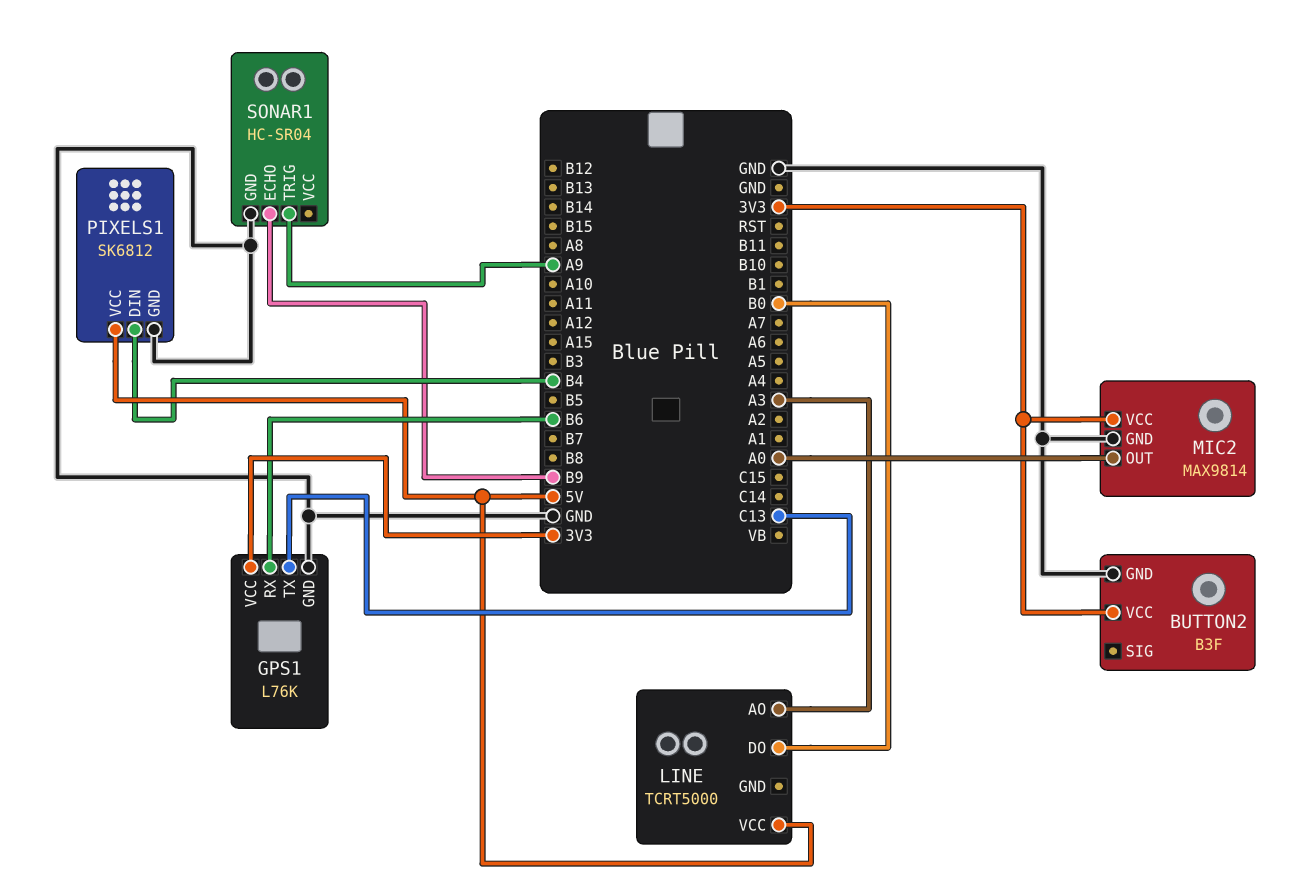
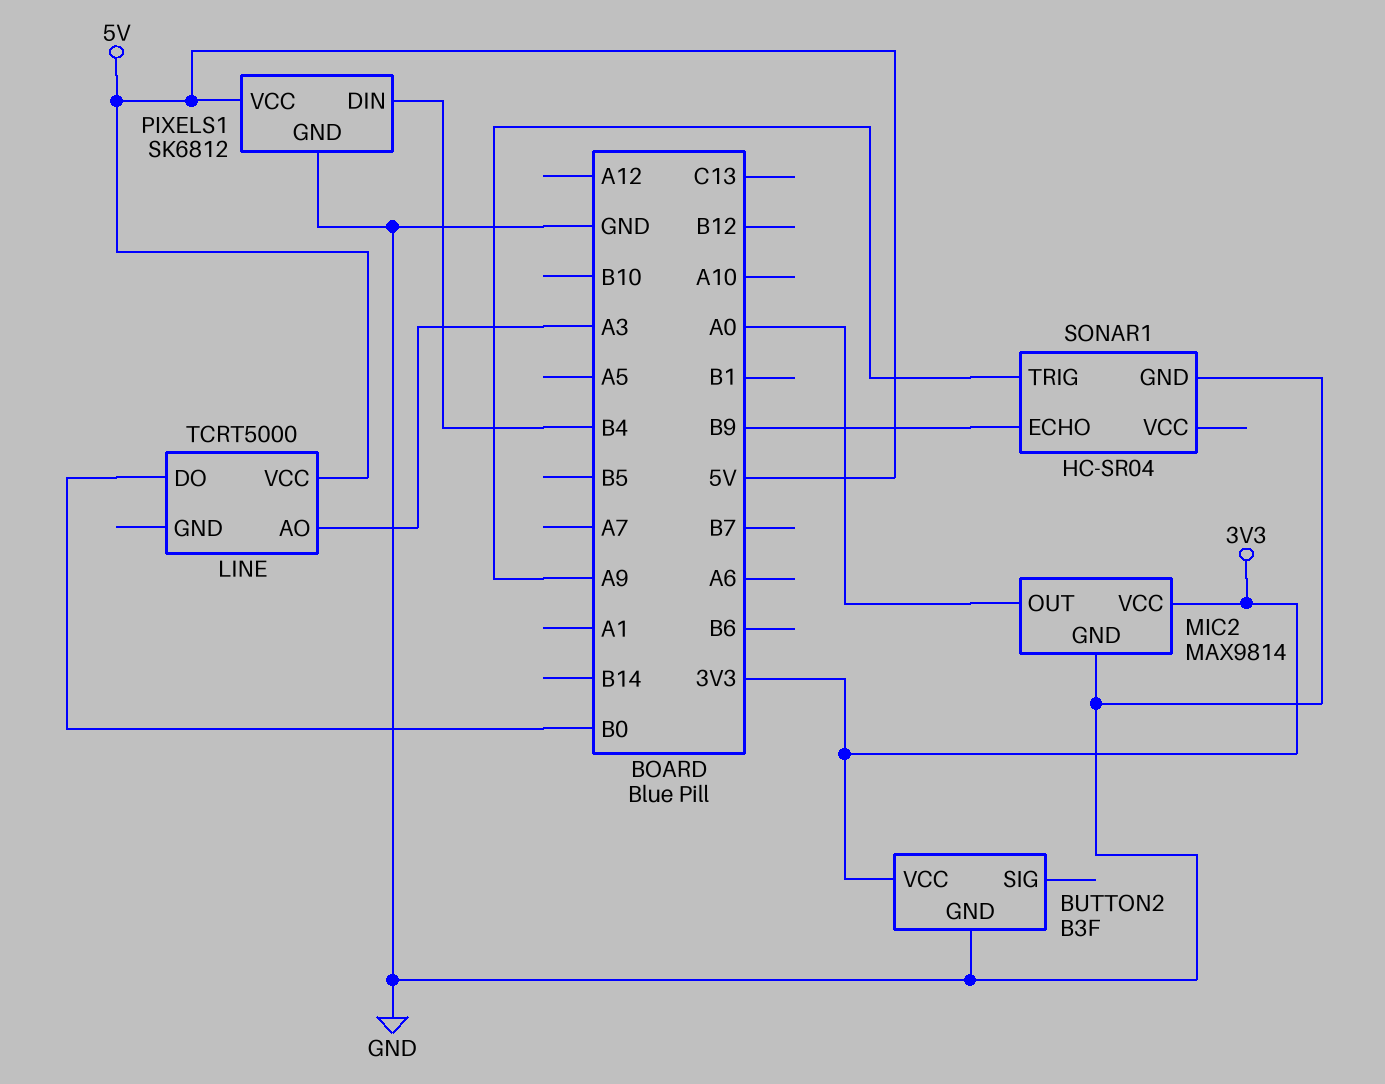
GPS1: L76K -> none
GPS1 pin GND: GND -> none
GPS1 pin RX: B6 -> none
GPS1 pin TX: C13 -> none
GPS1 pin VCC: 3V3 -> none

